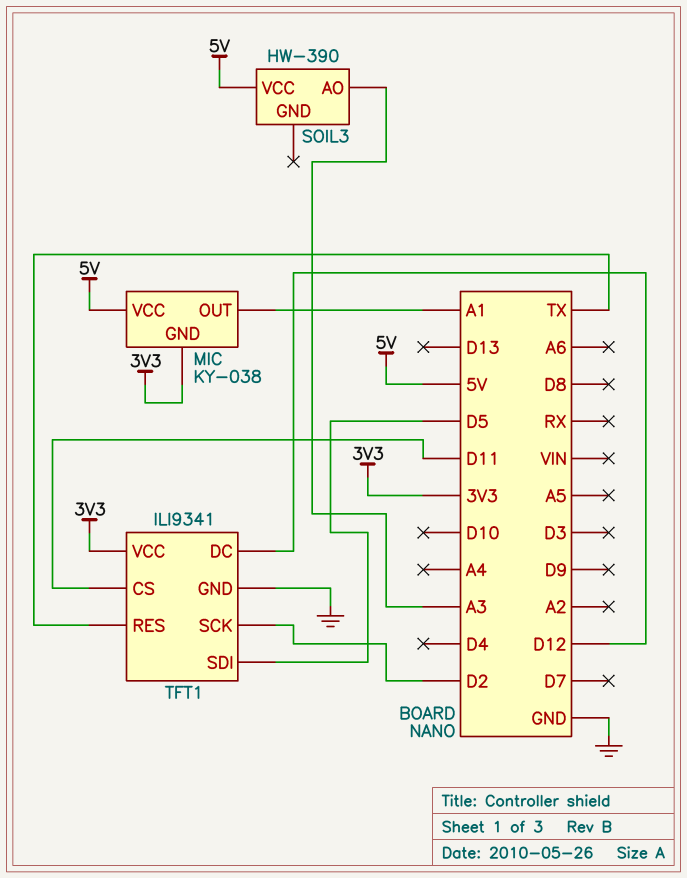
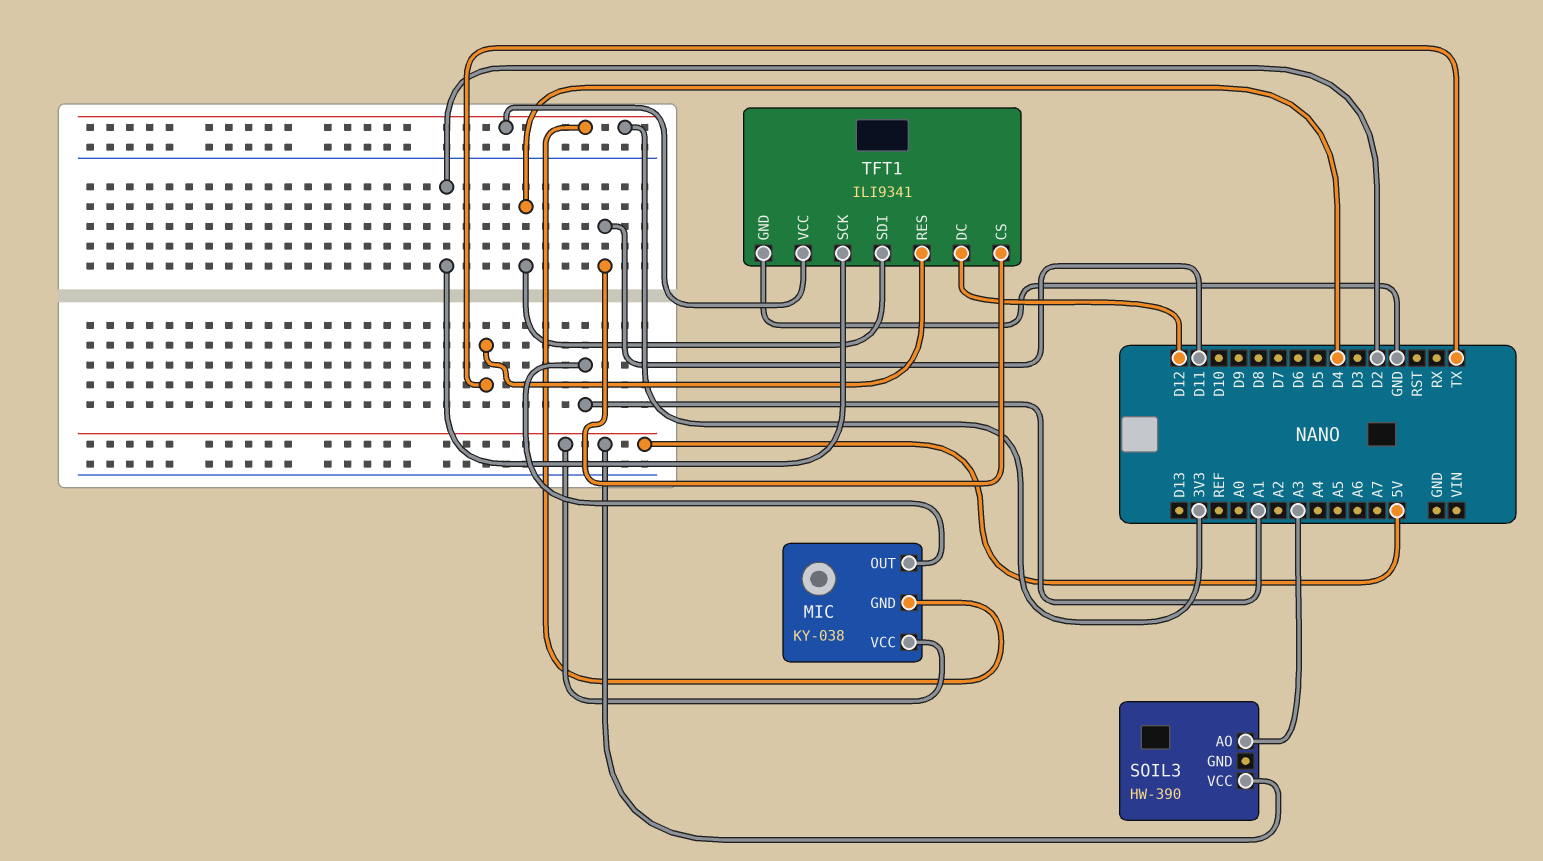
TFT1 pin SDI: D5 -> D4

